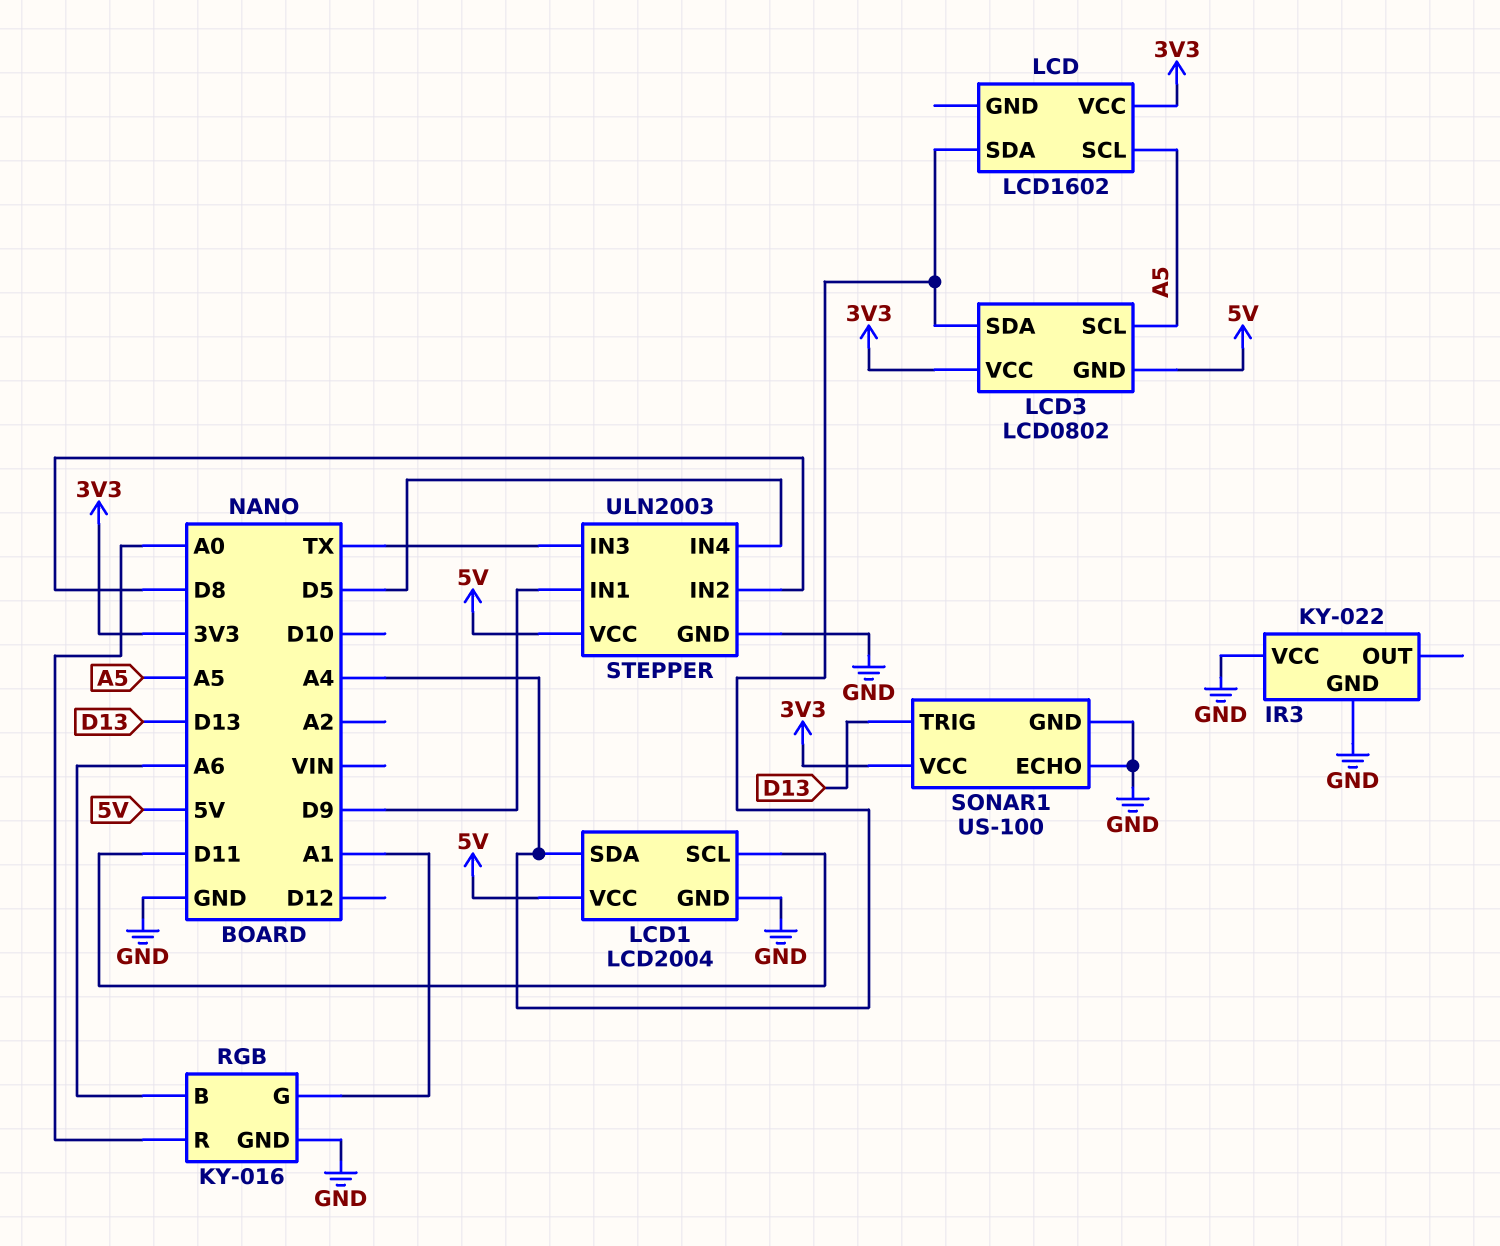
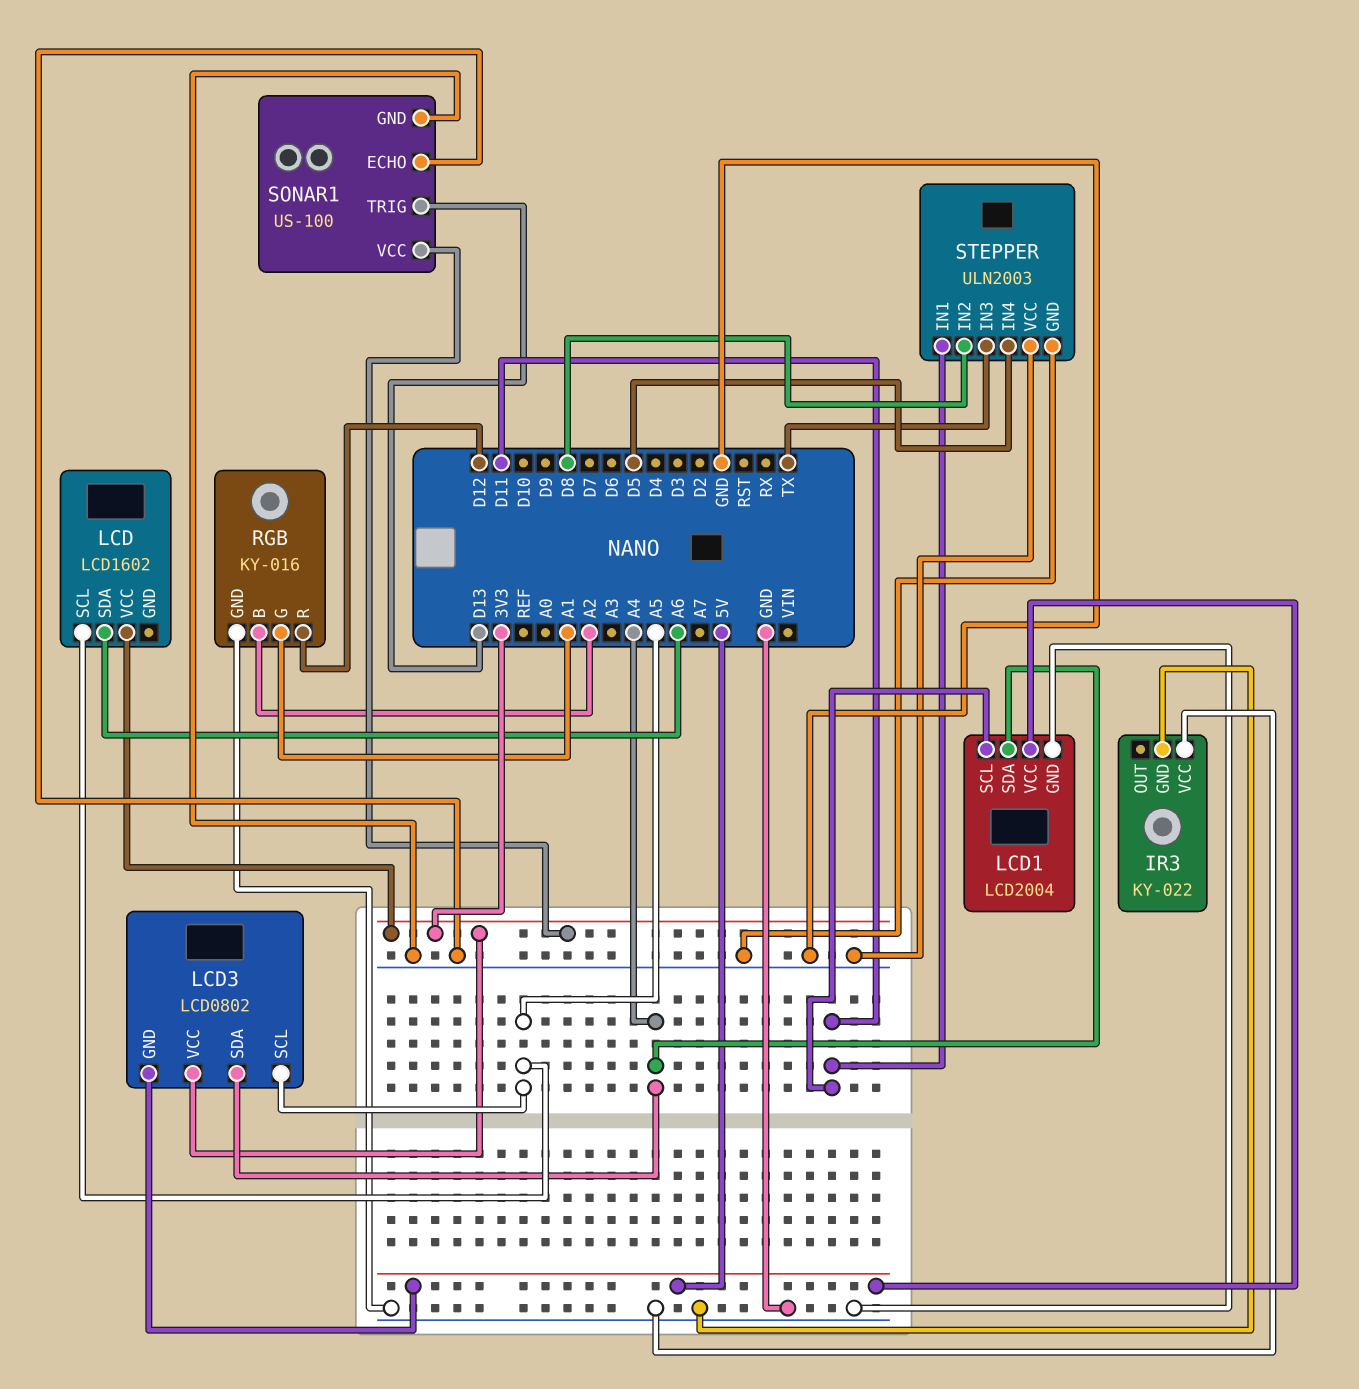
LCD pin SDA: A4 -> A6
RGB pin B: A6 -> A2
RGB pin R: A0 -> D12
STEPPER pin IN1: D9 -> D11
STEPPER pin VCC: 5V -> GND

